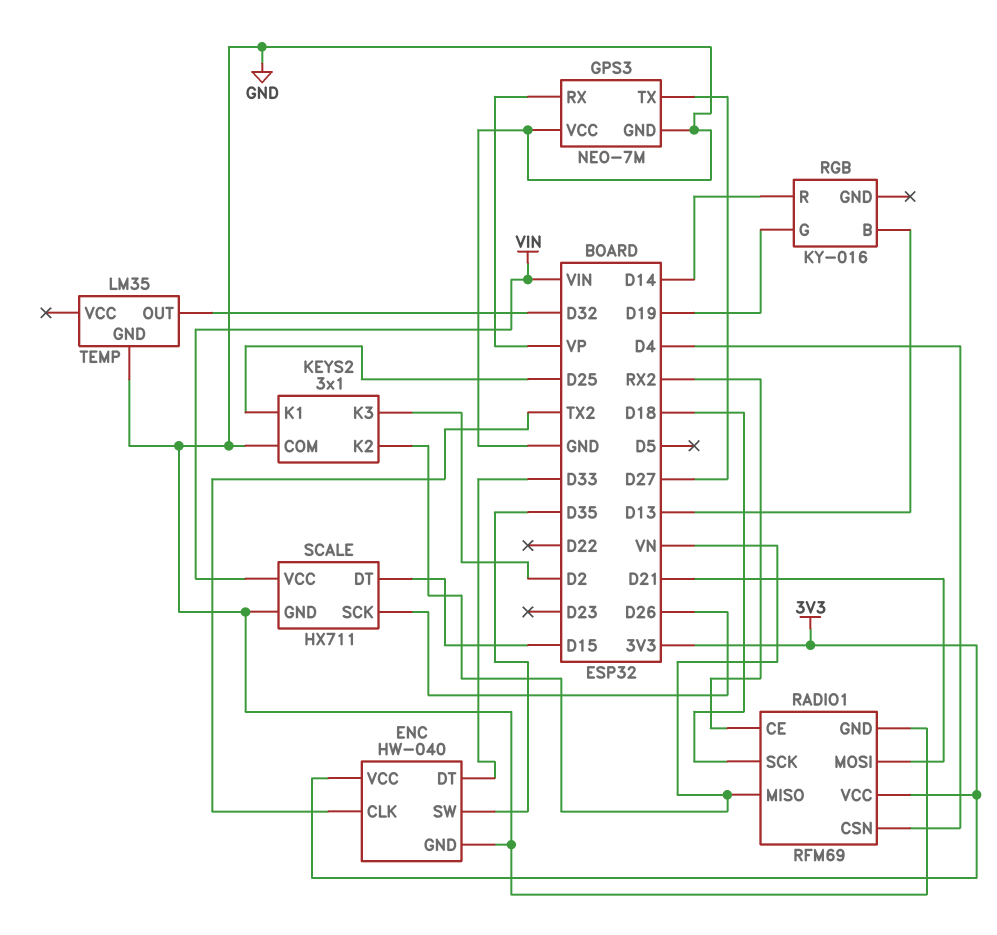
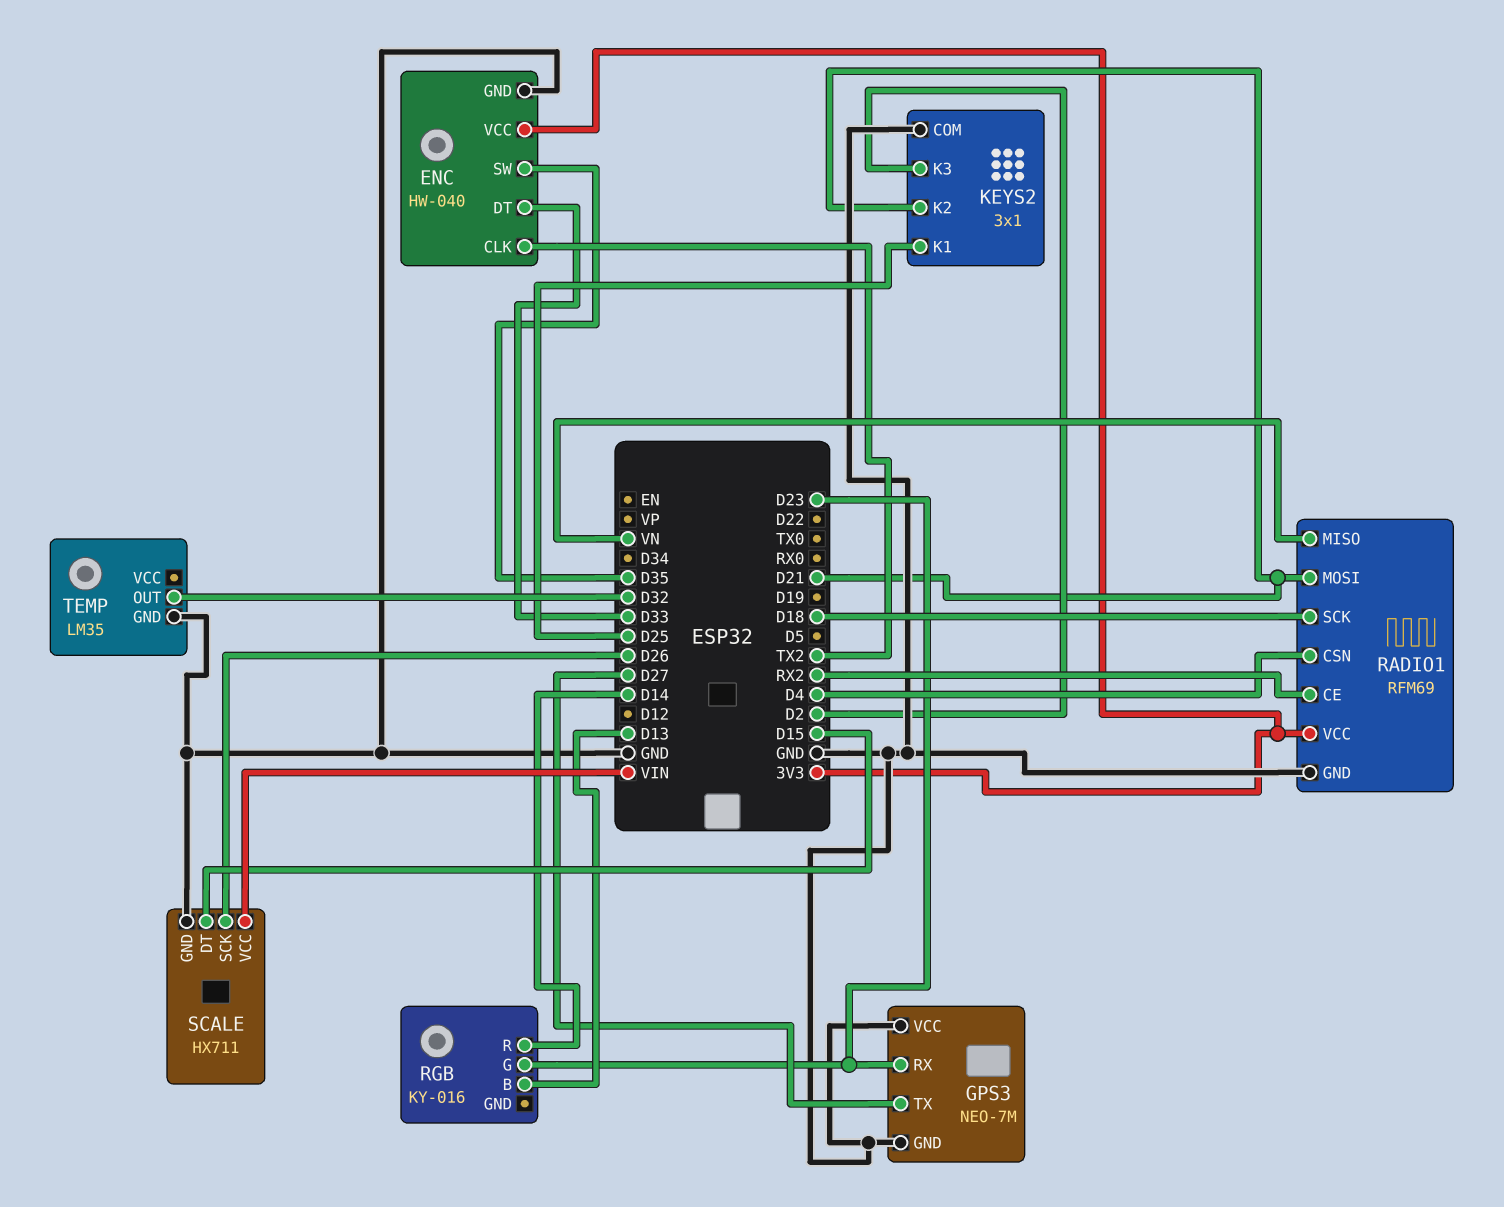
GPS3 pin RX: VP -> D23
KEYS2 pin K2: VN -> D21
RGB pin G: D19 -> D23

